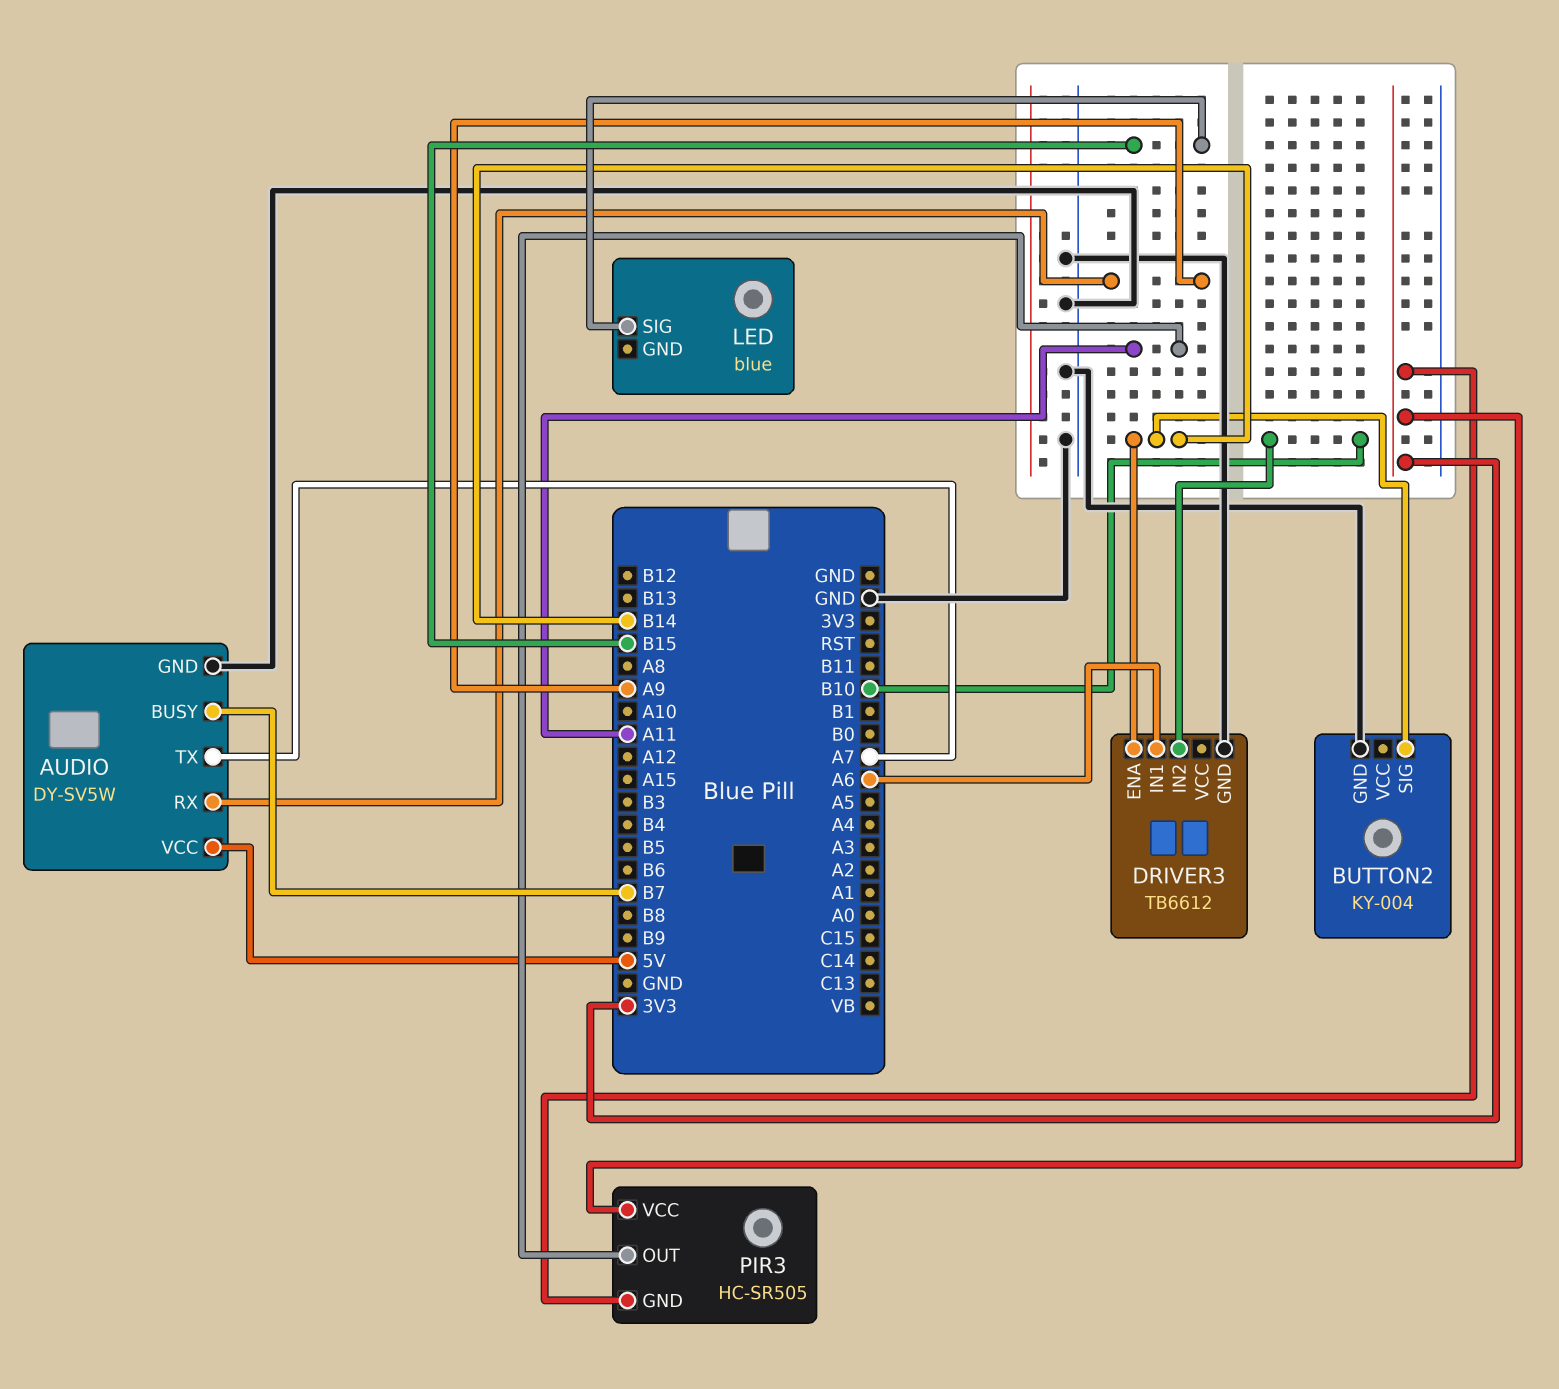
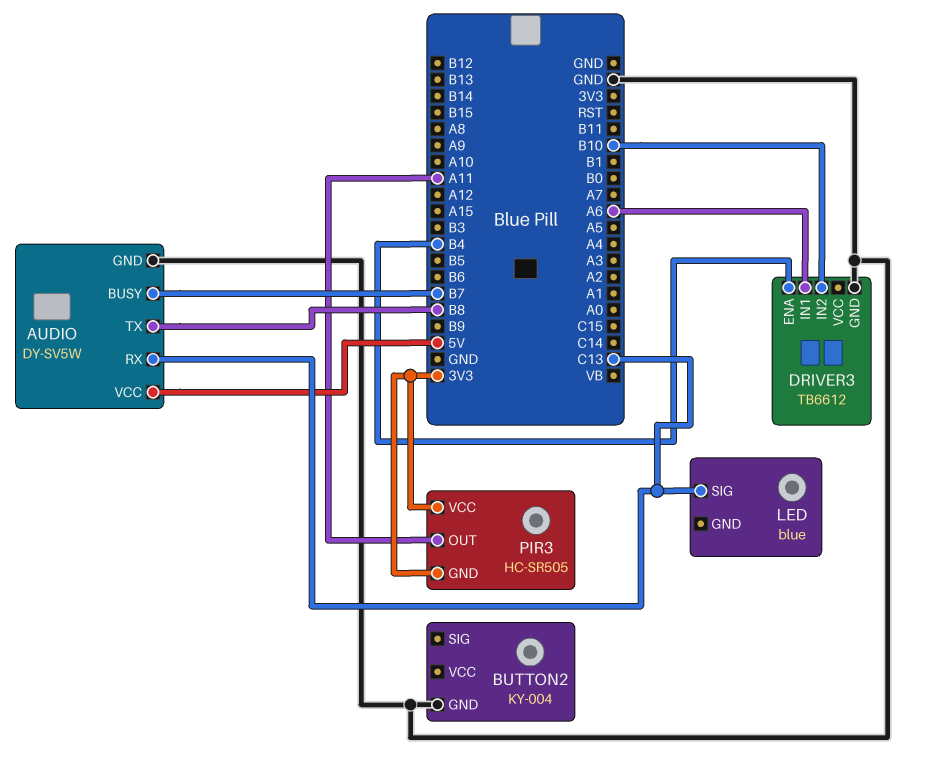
AUDIO pin RX: A9 -> C13
AUDIO pin TX: A7 -> B8
BUTTON2 pin SIG: B14 -> none
DRIVER3 pin ENA: B14 -> B4
LED pin SIG: B15 -> C13

